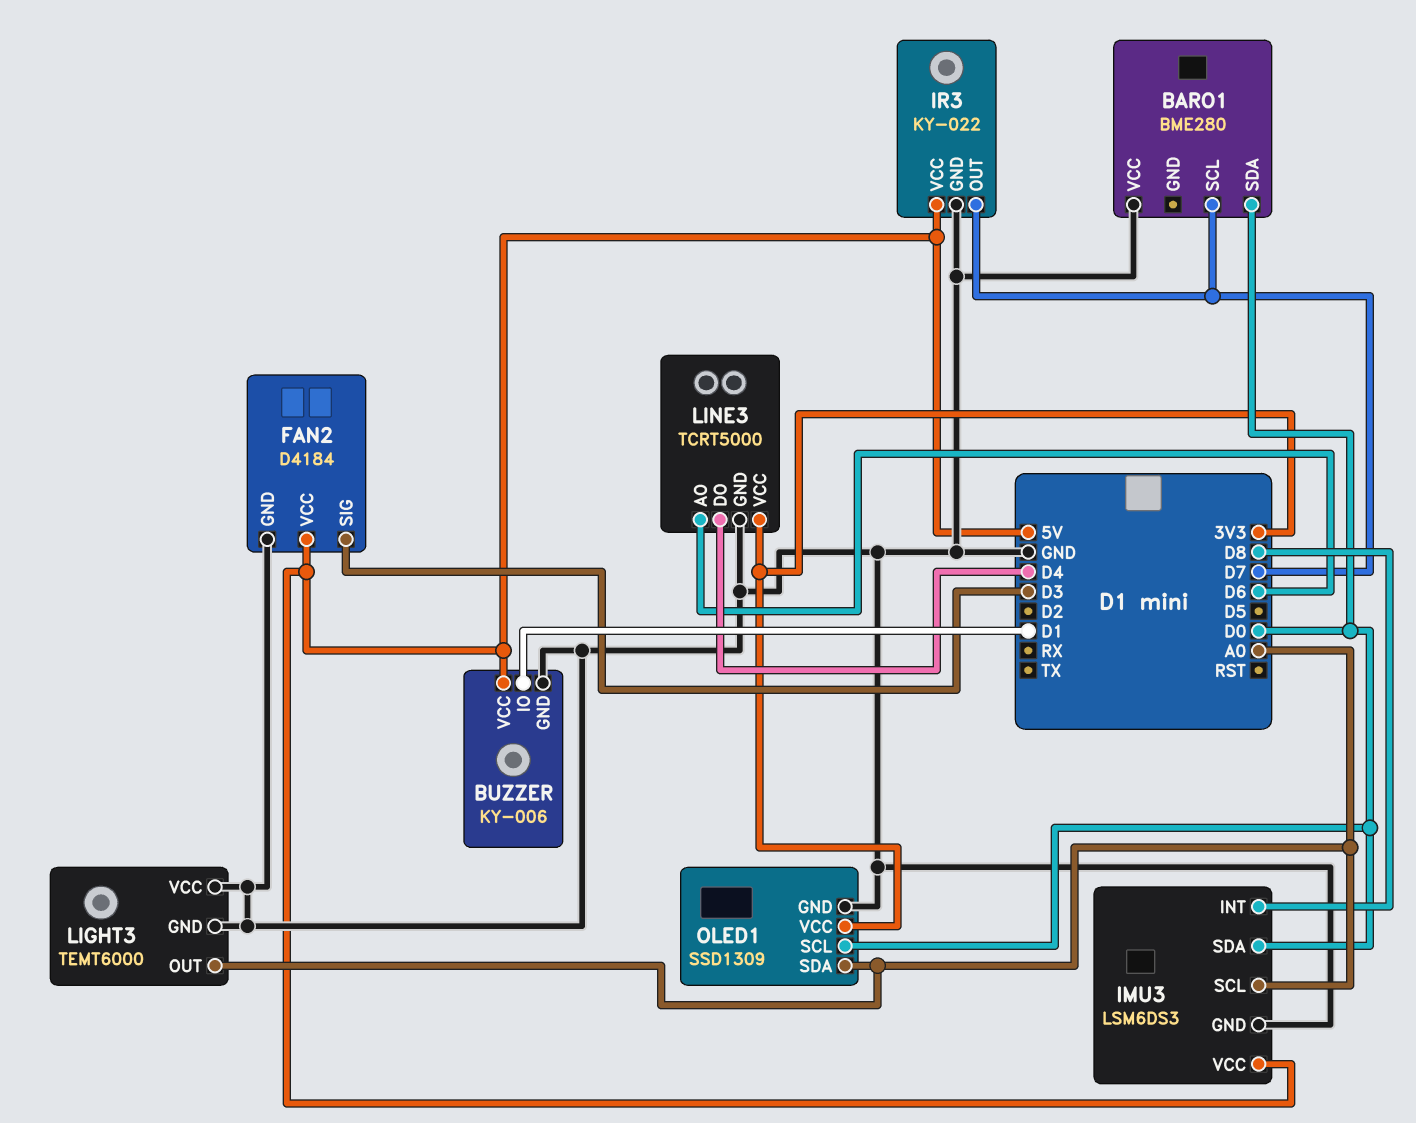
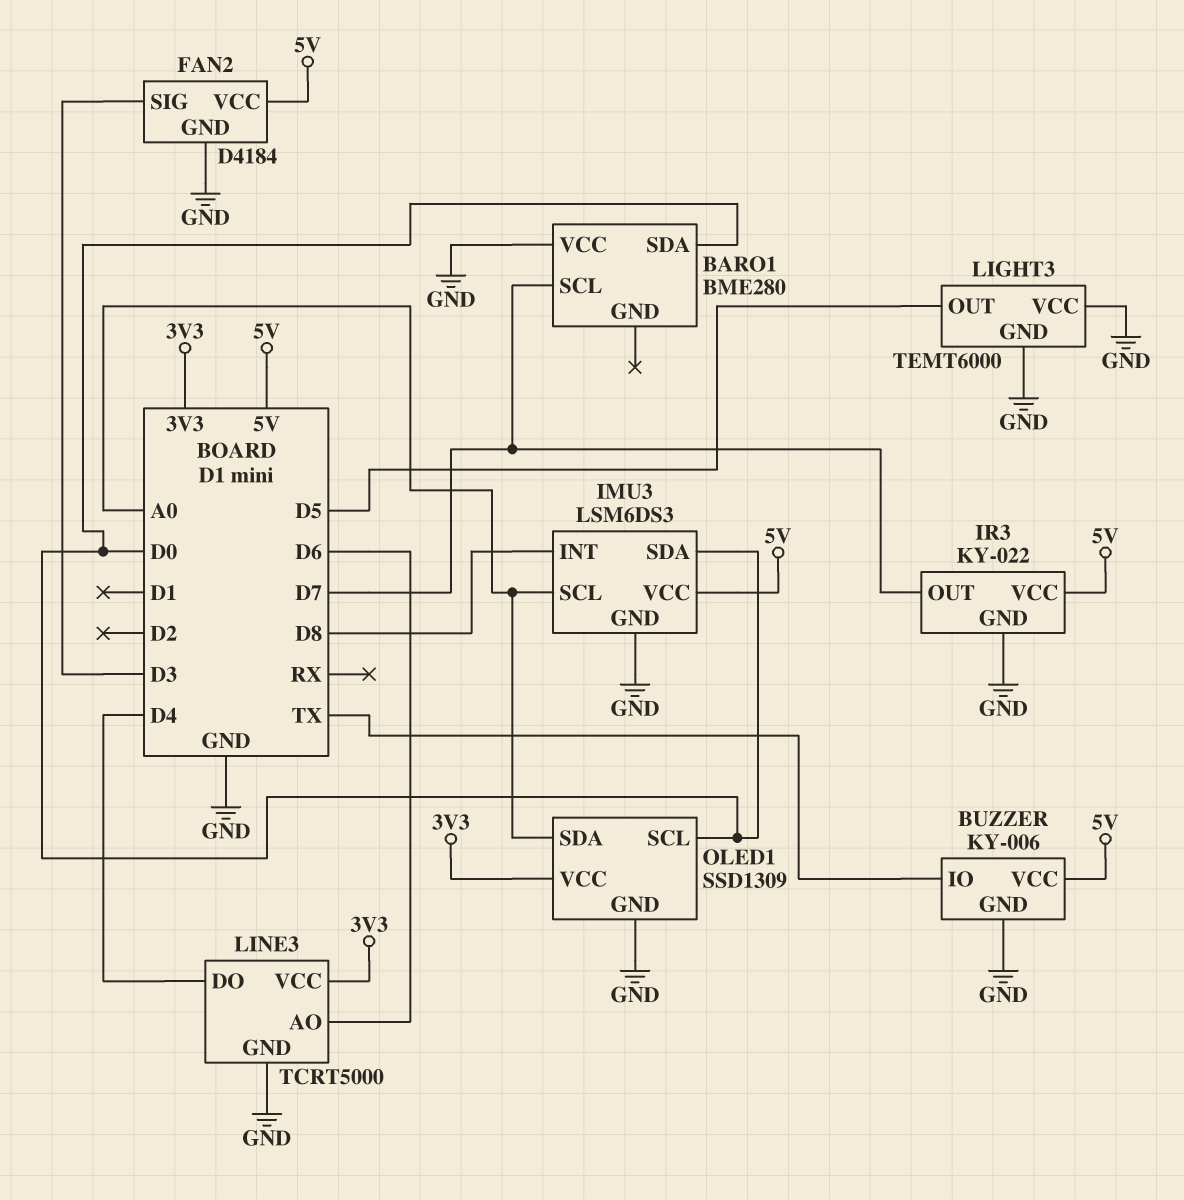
BUZZER pin IO: D1 -> TX
LIGHT3 pin OUT: A0 -> D5

